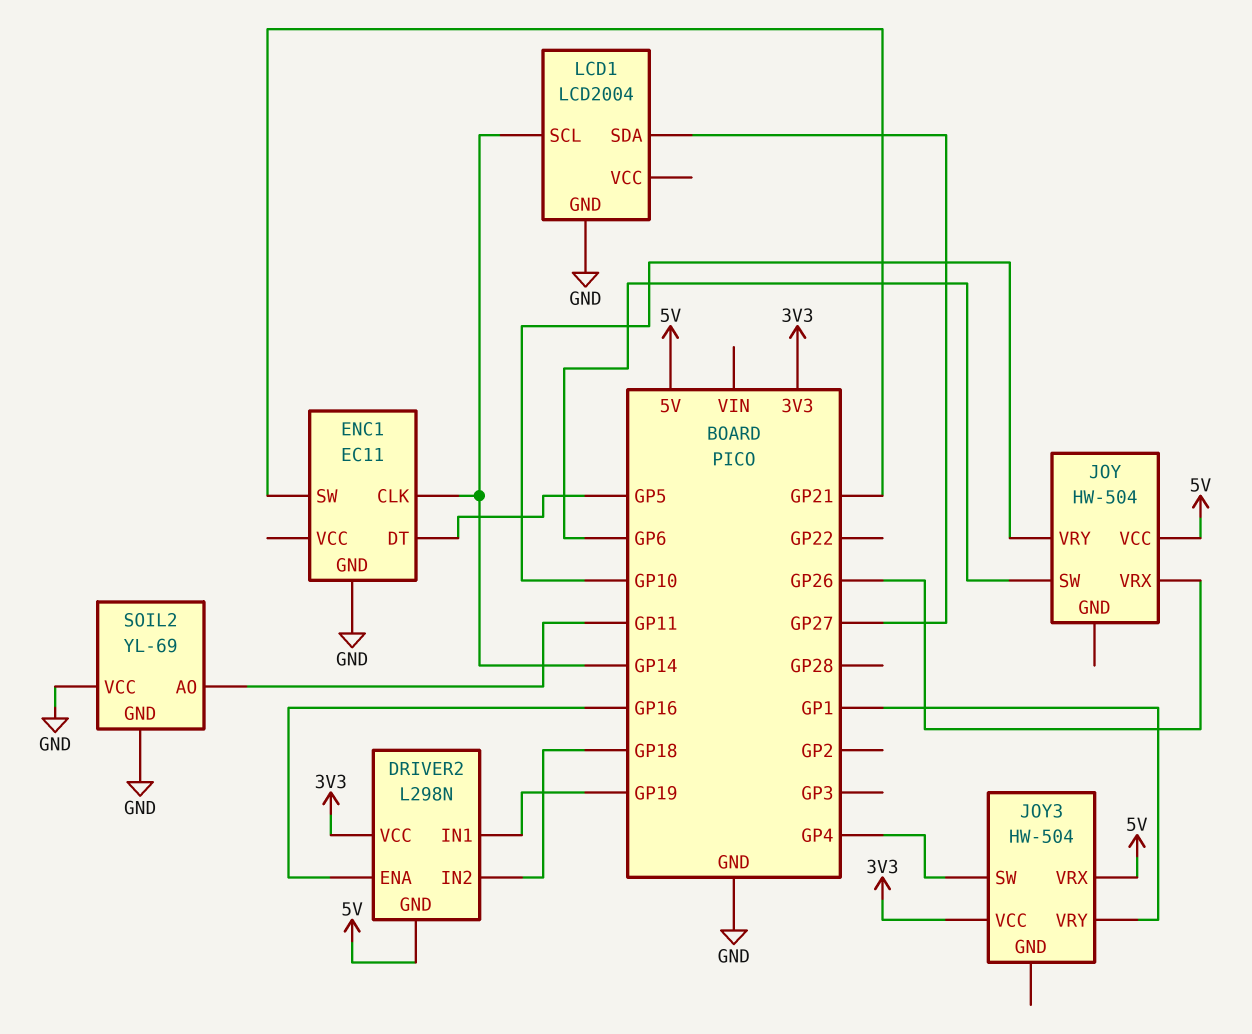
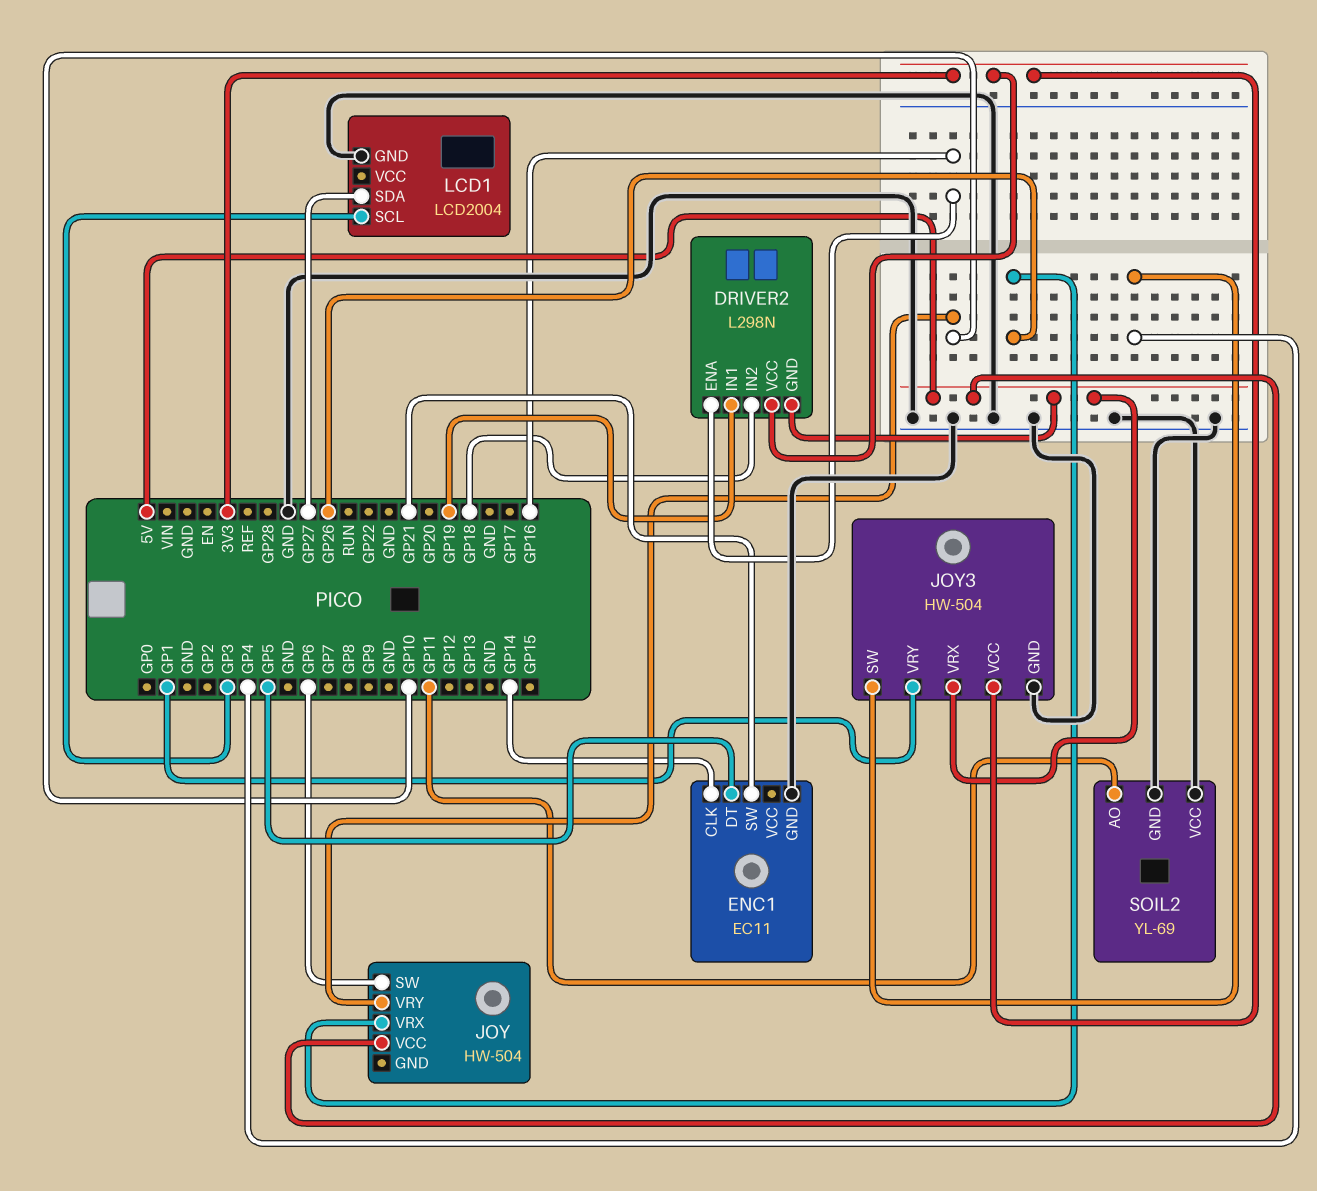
JOY3 pin GND: none -> GND
LCD1 pin SCL: GP14 -> GP3

